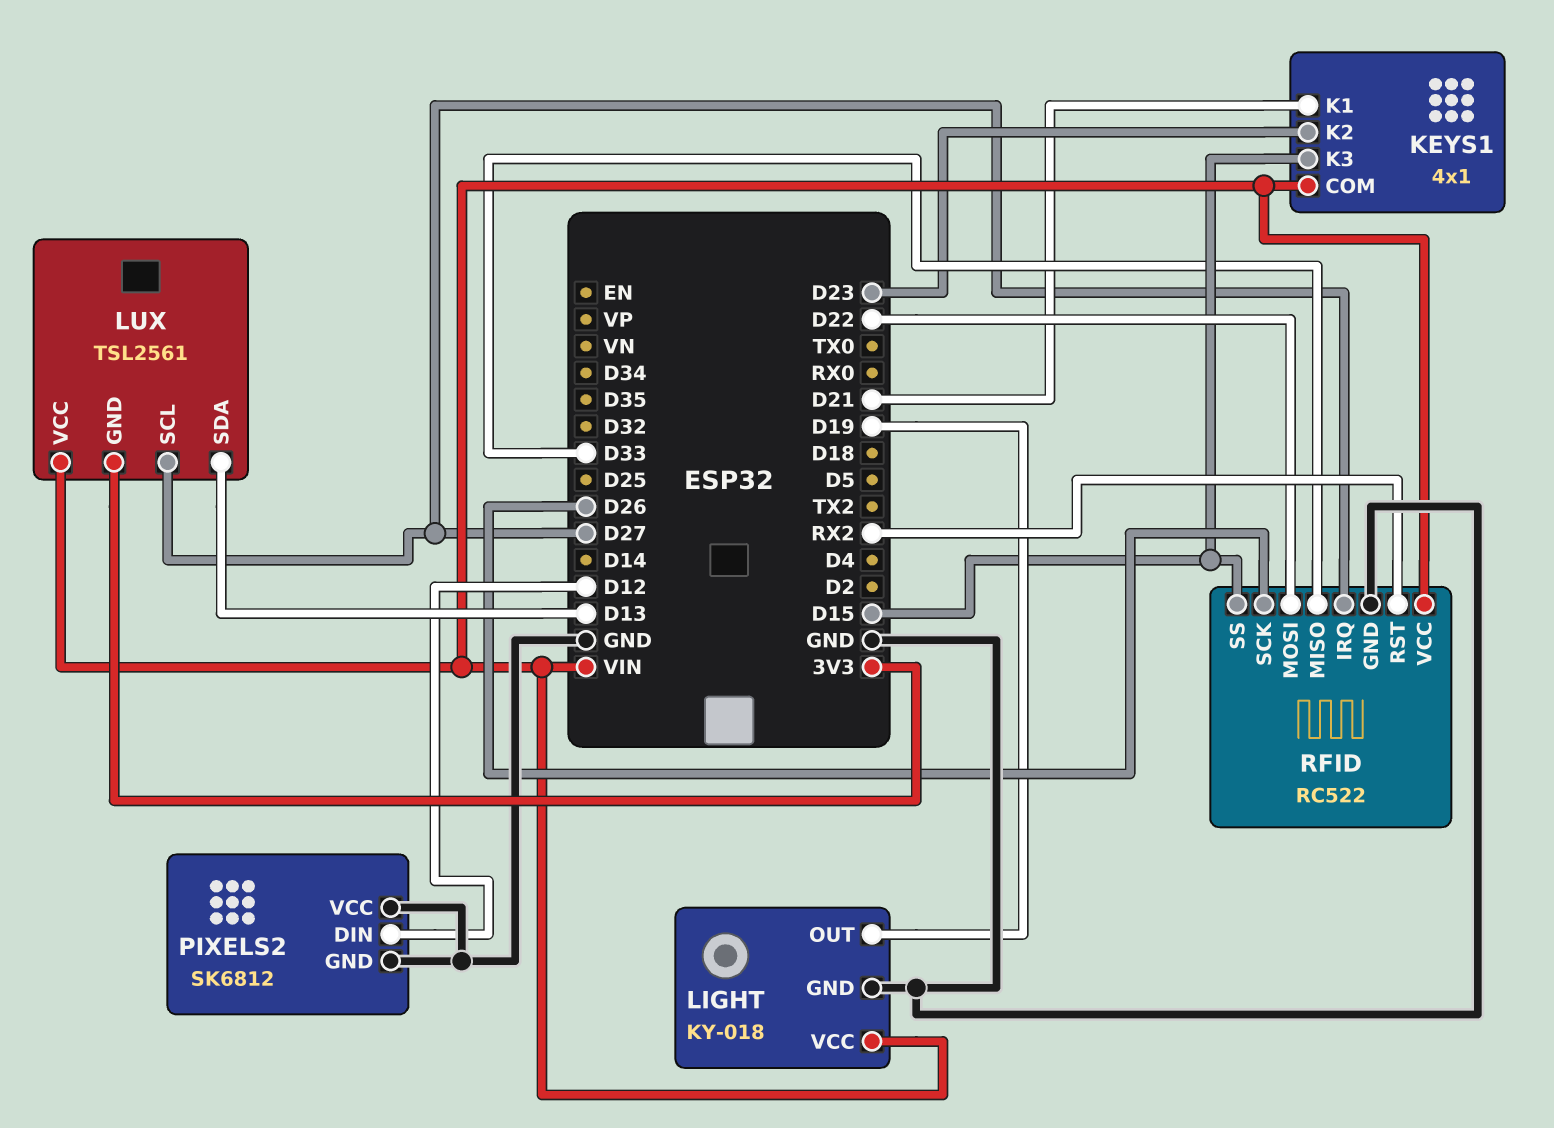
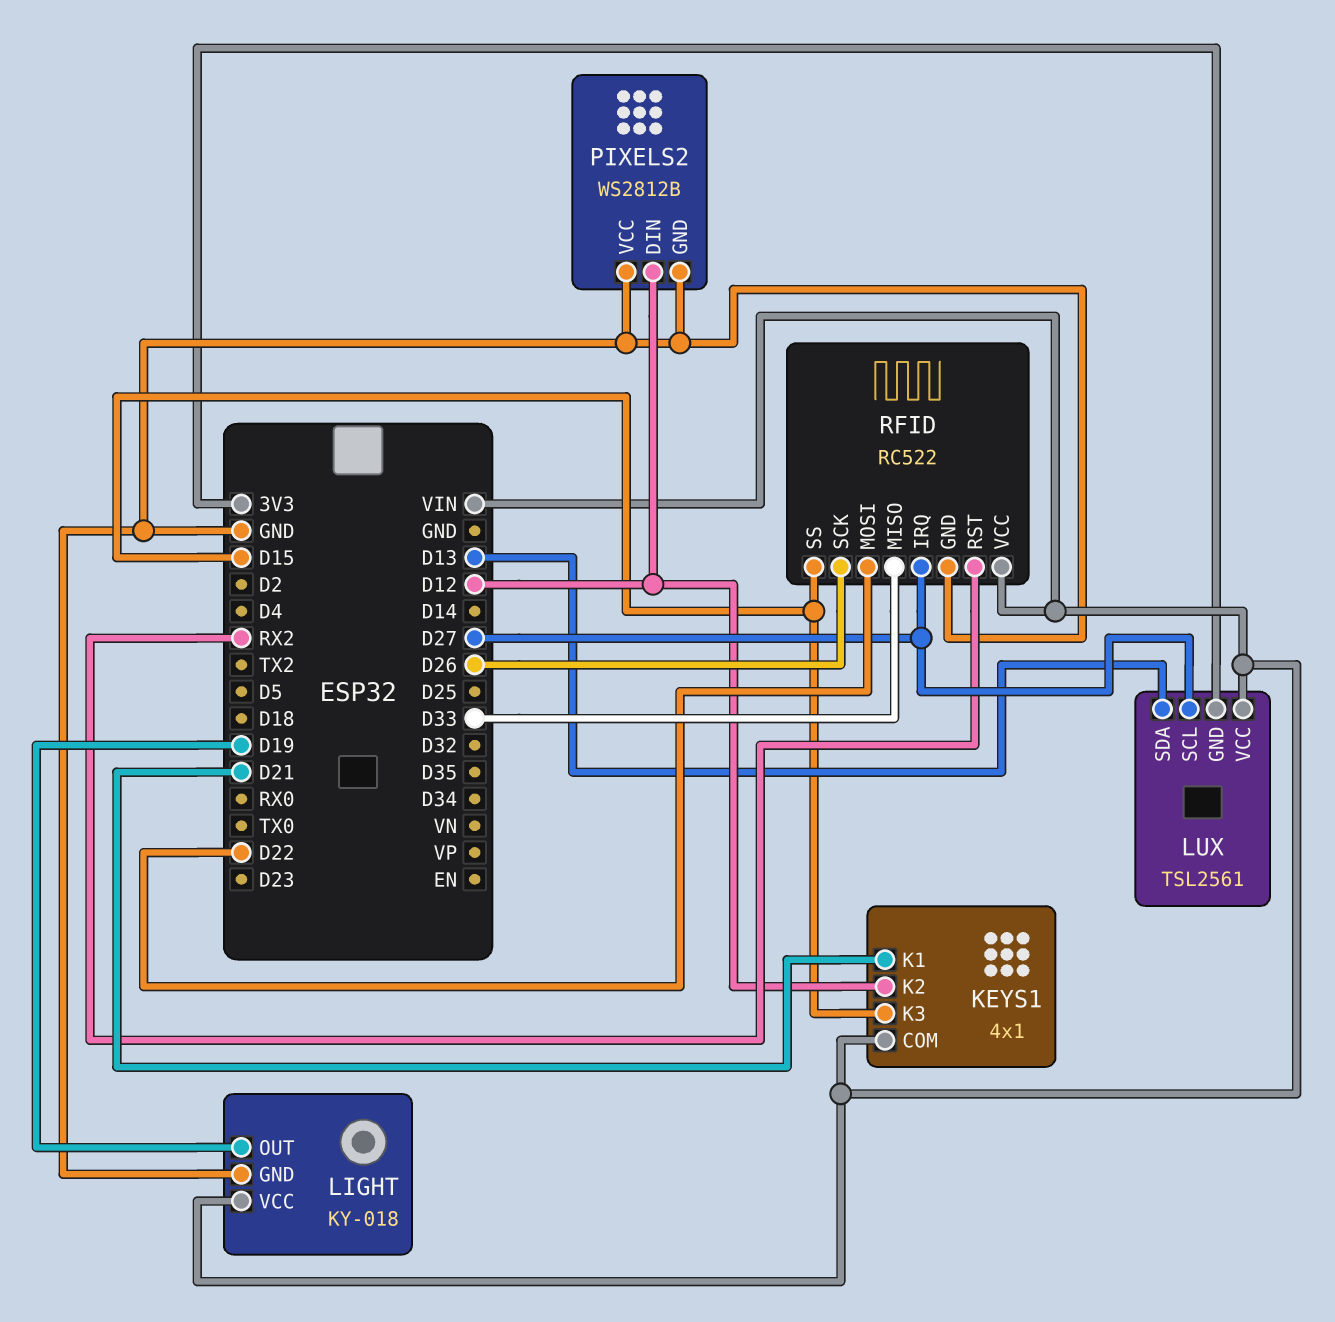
KEYS1 pin K2: D23 -> D12
PIXELS2: SK6812 -> WS2812B

